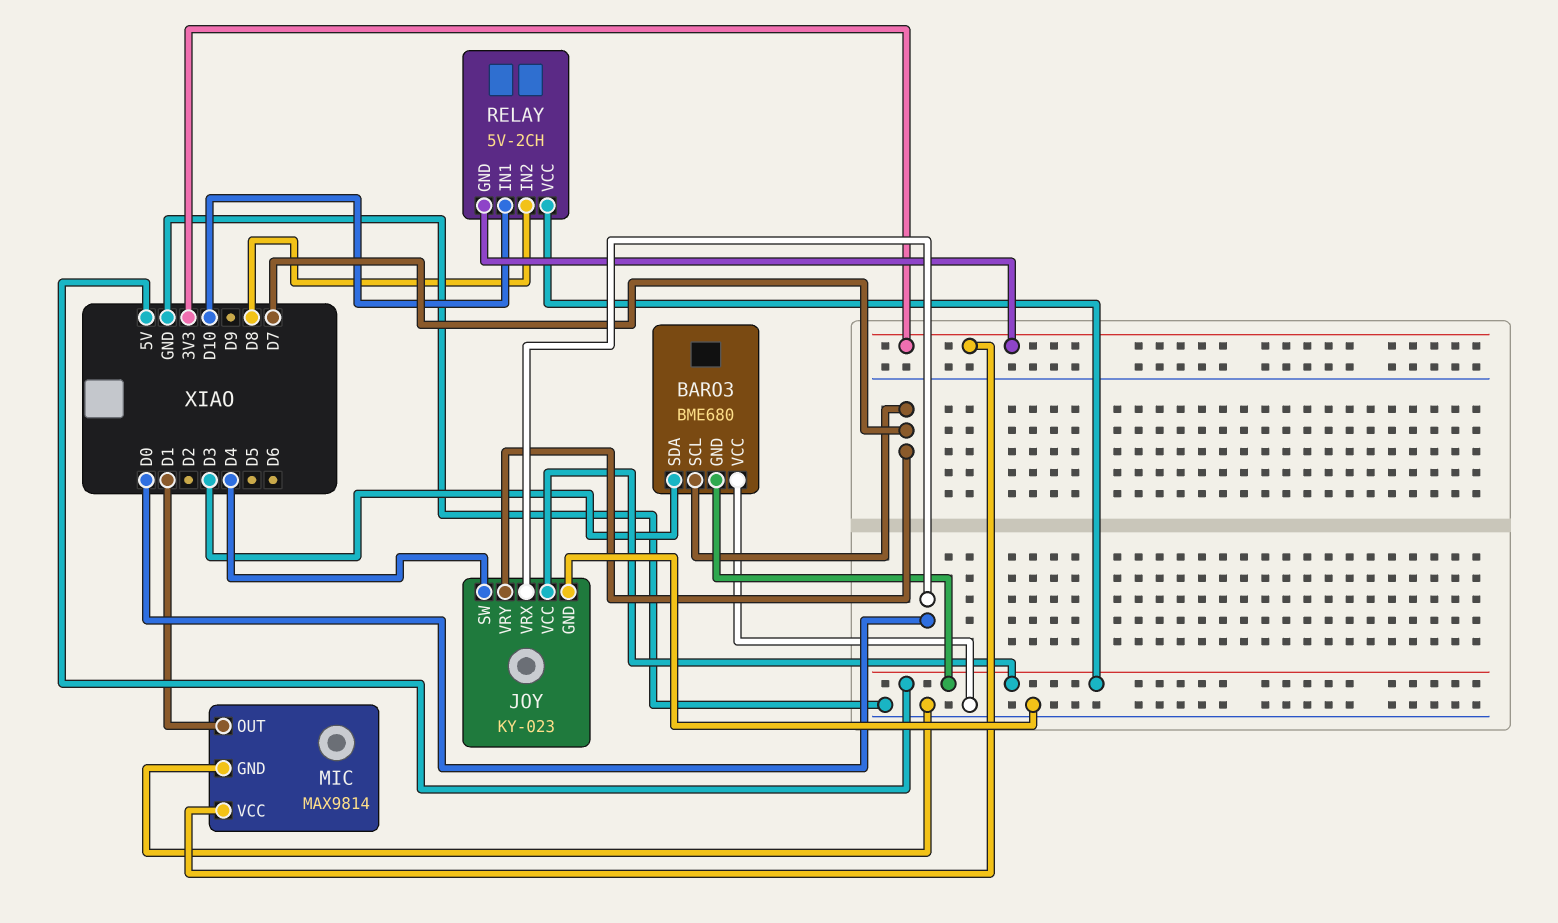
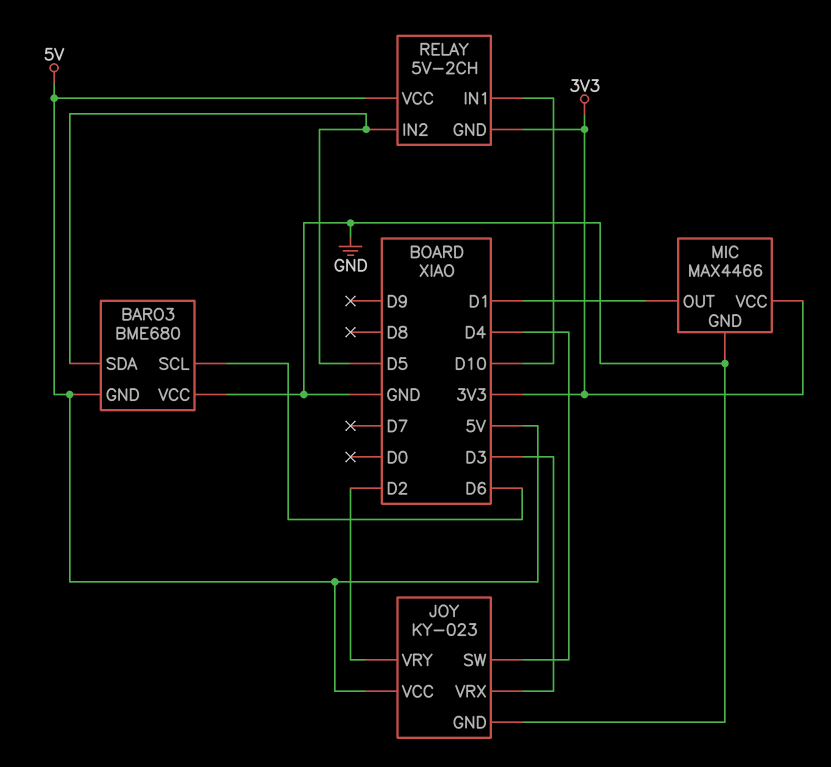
BARO3 pin SCL: D7 -> D6
BARO3 pin SDA: D3 -> D5
JOY pin VRX: D0 -> D3
JOY pin VRY: D7 -> D2
MIC: MAX9814 -> MAX4466
RELAY pin IN2: D8 -> D5

